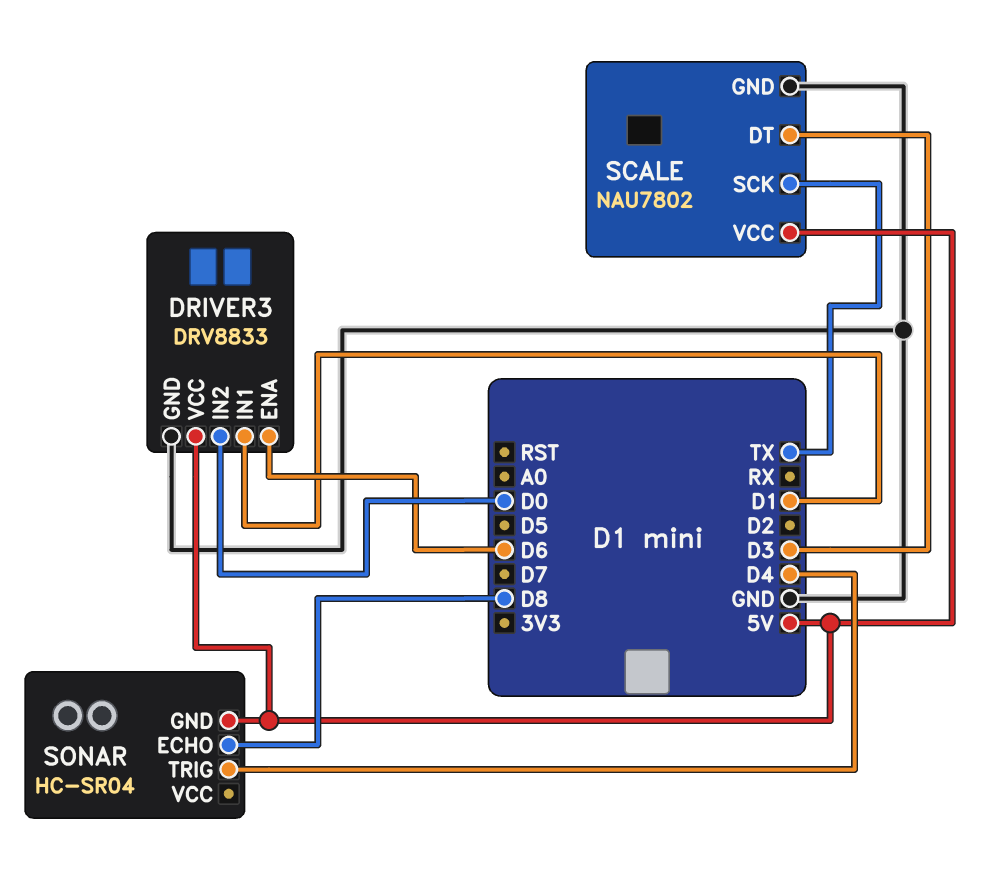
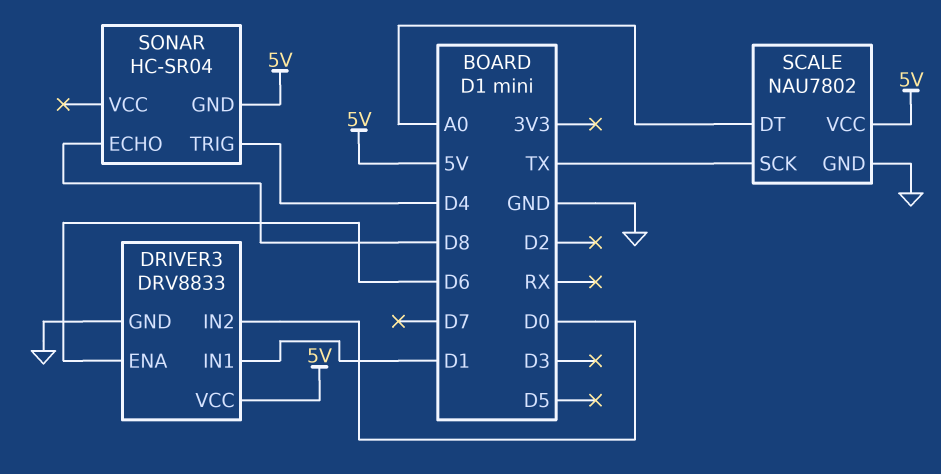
SCALE pin DT: D3 -> A0

